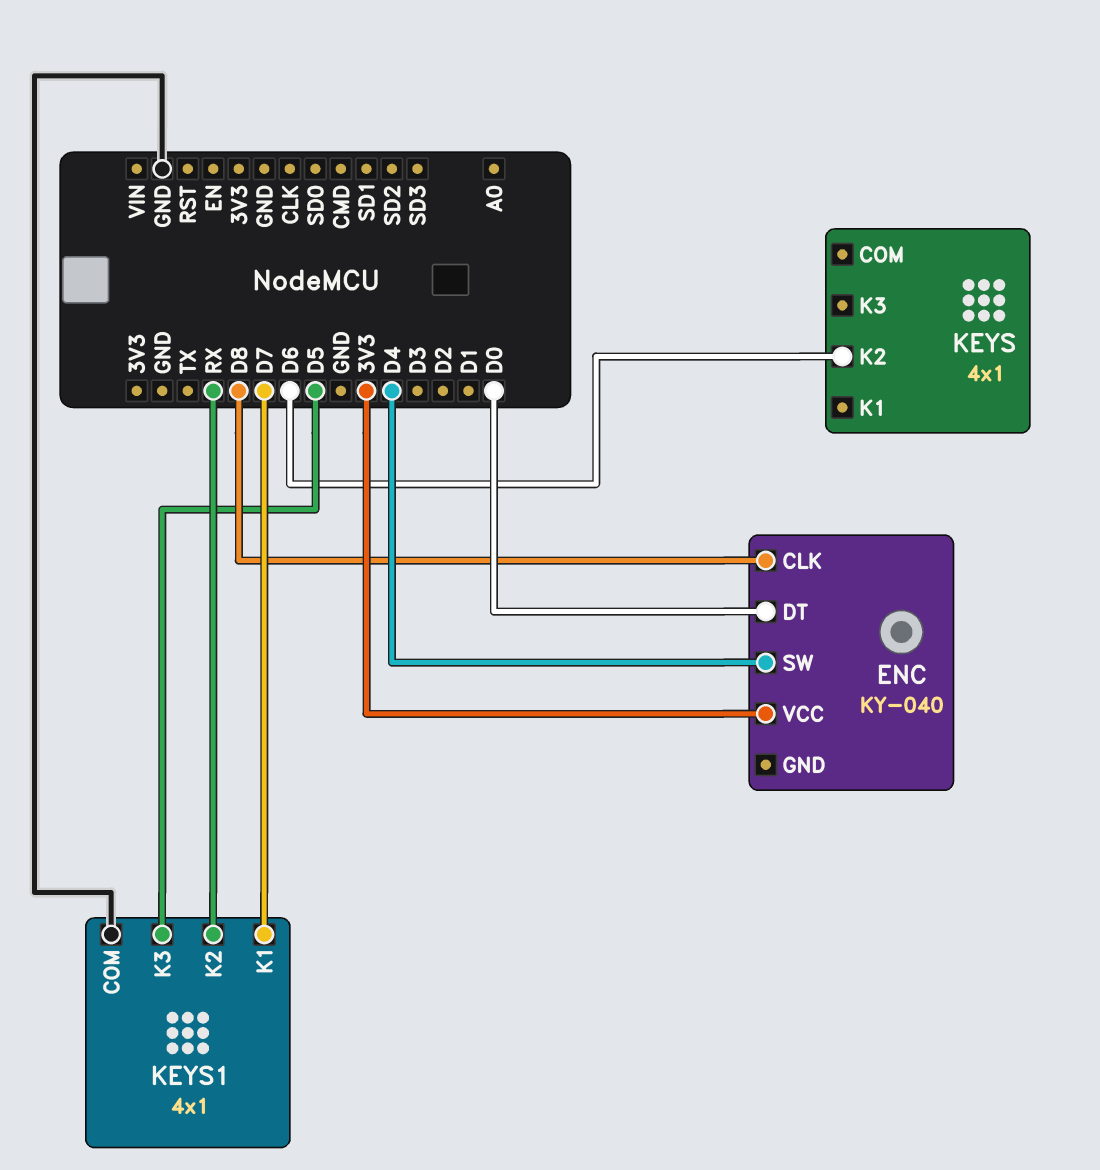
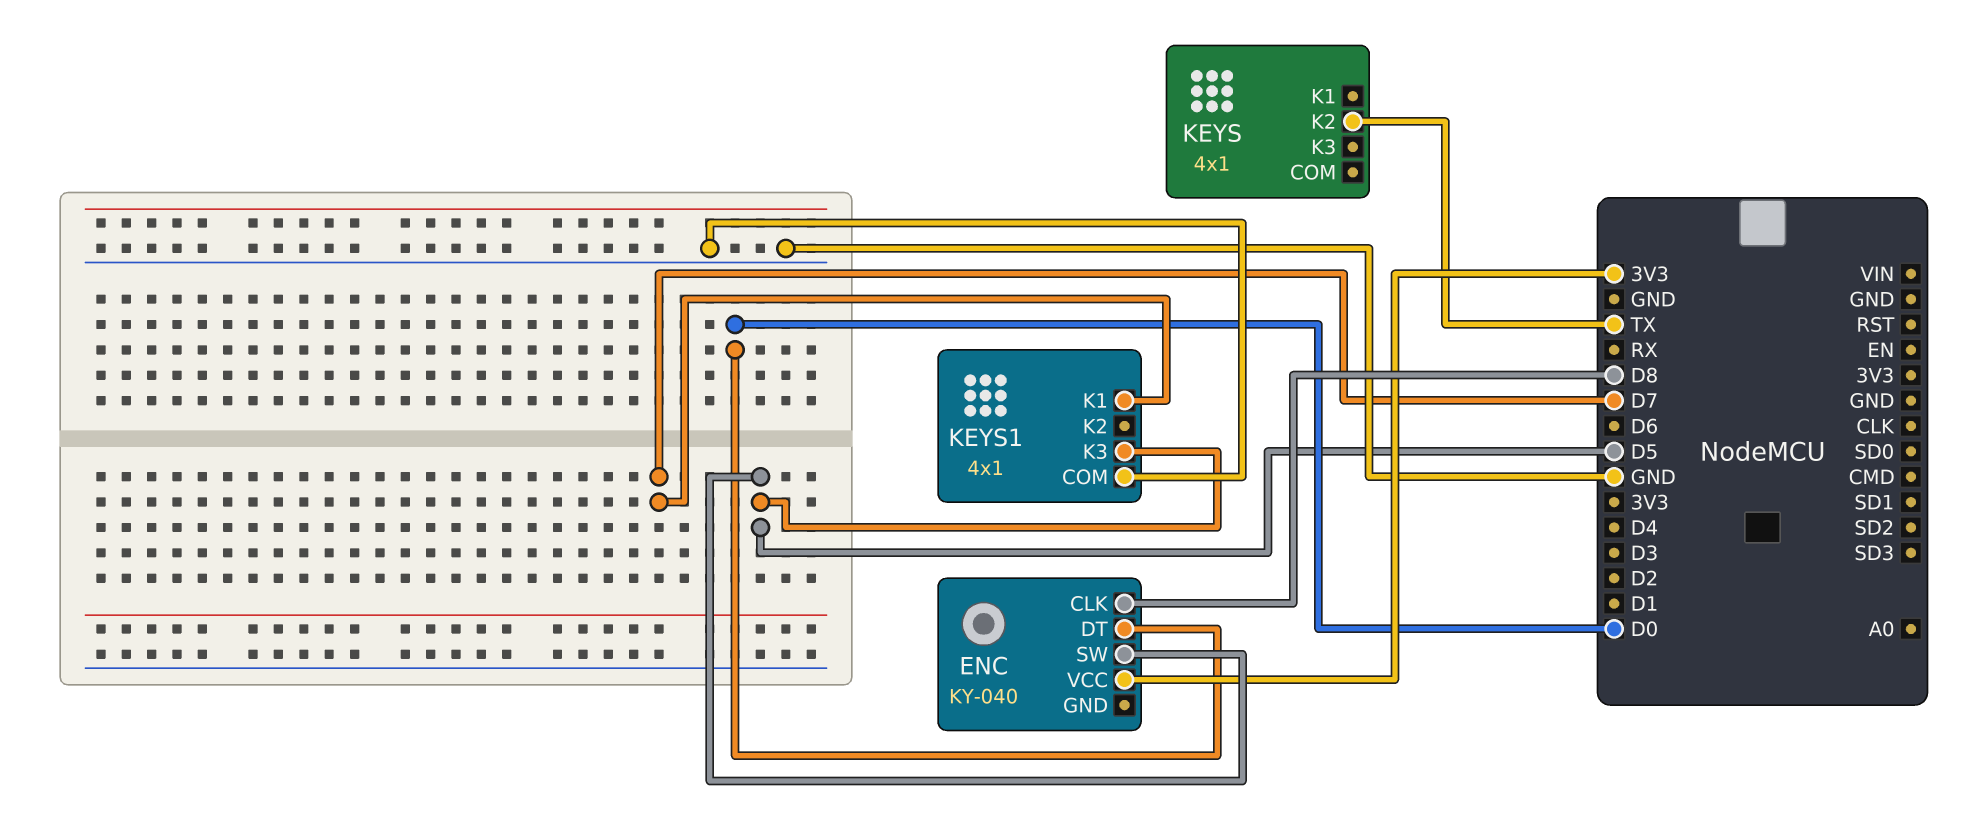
ENC pin SW: D4 -> D5
KEYS pin K2: D6 -> TX
KEYS1 pin K2: RX -> none

